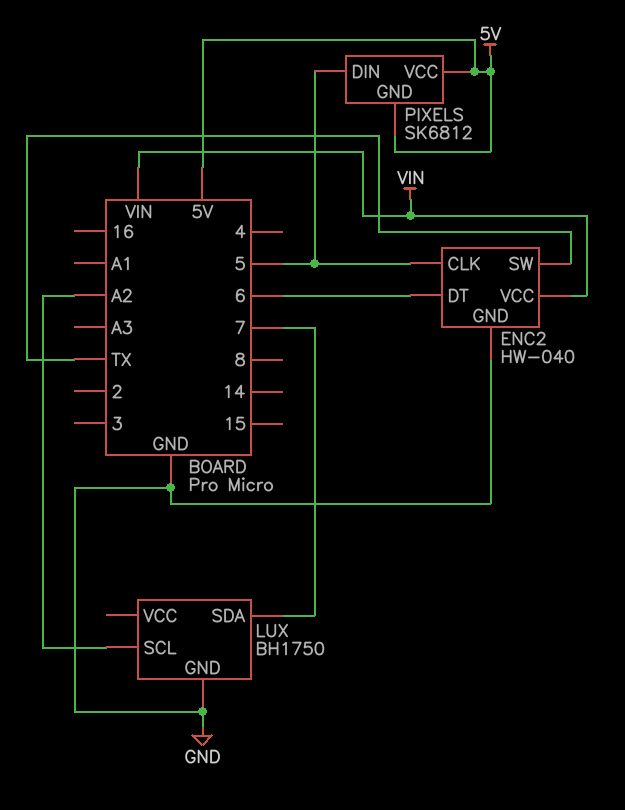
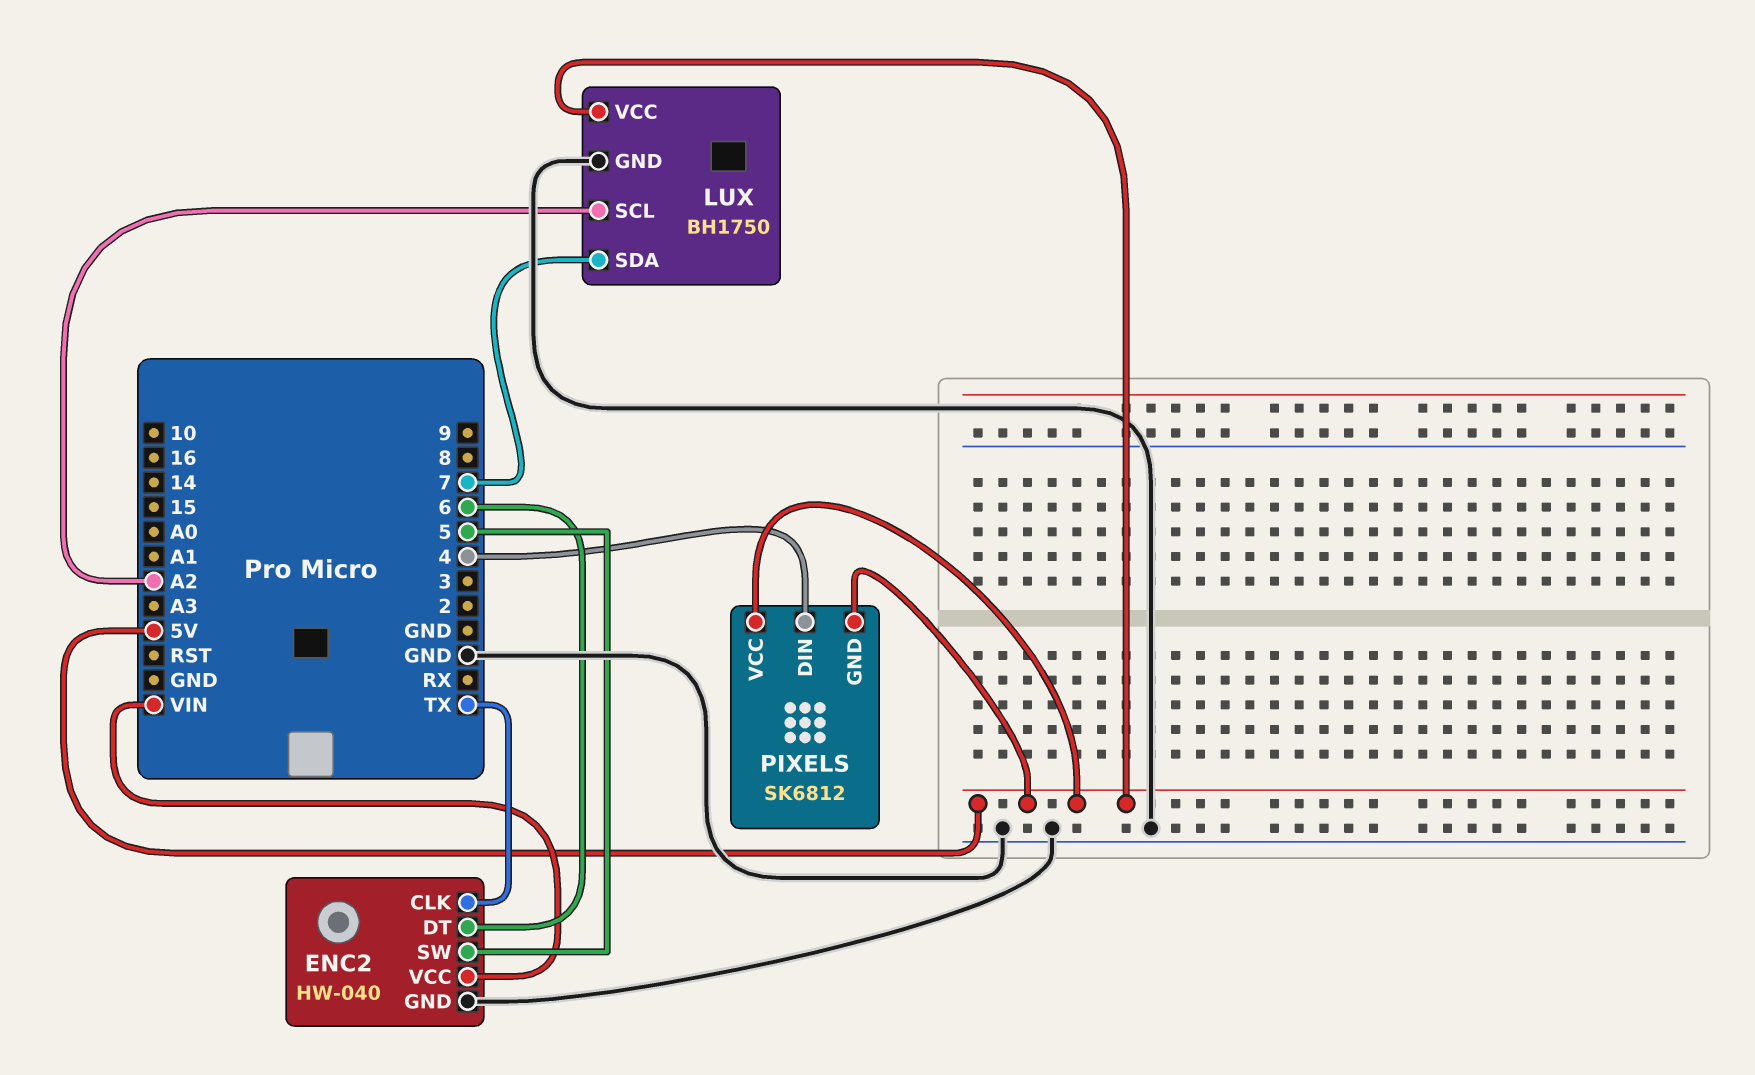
ENC2 pin CLK: 5 -> TX
ENC2 pin SW: TX -> 5
LUX pin VCC: none -> 5V
PIXELS pin DIN: 5 -> 4

